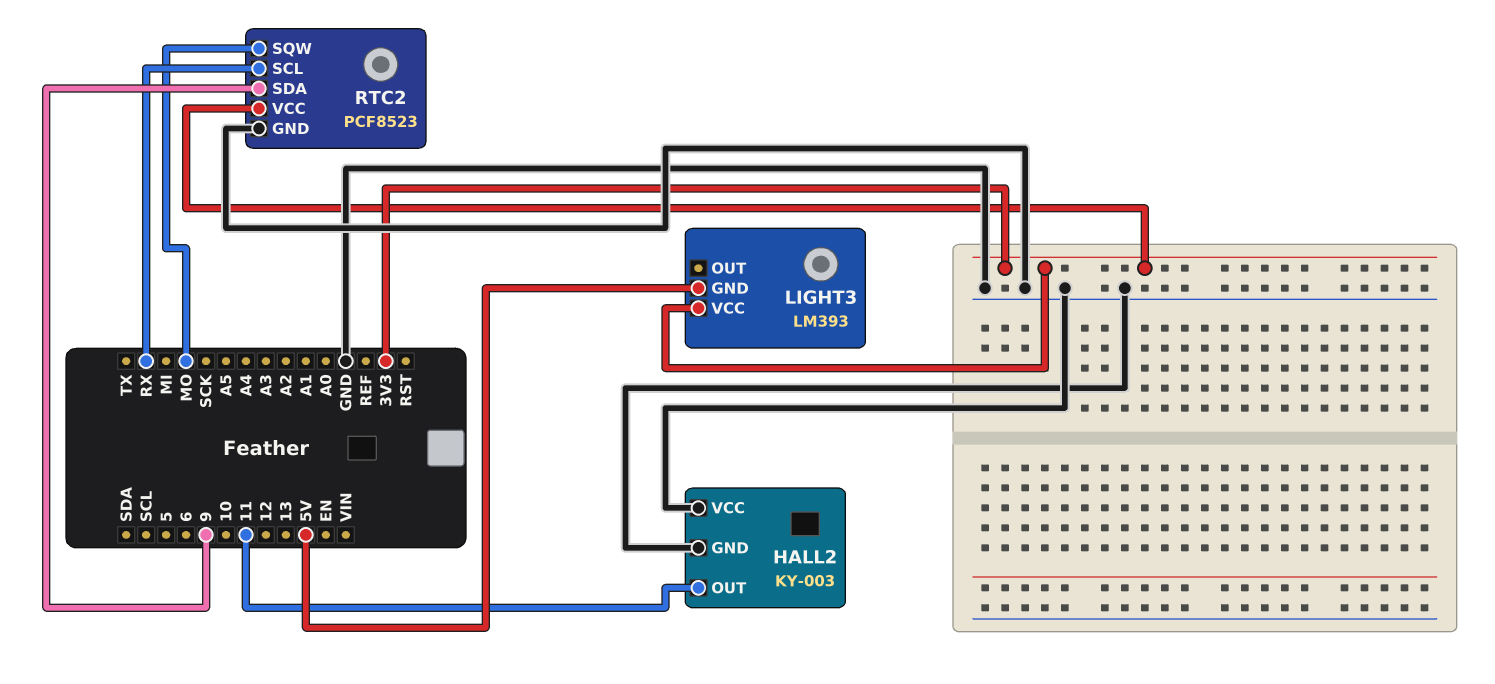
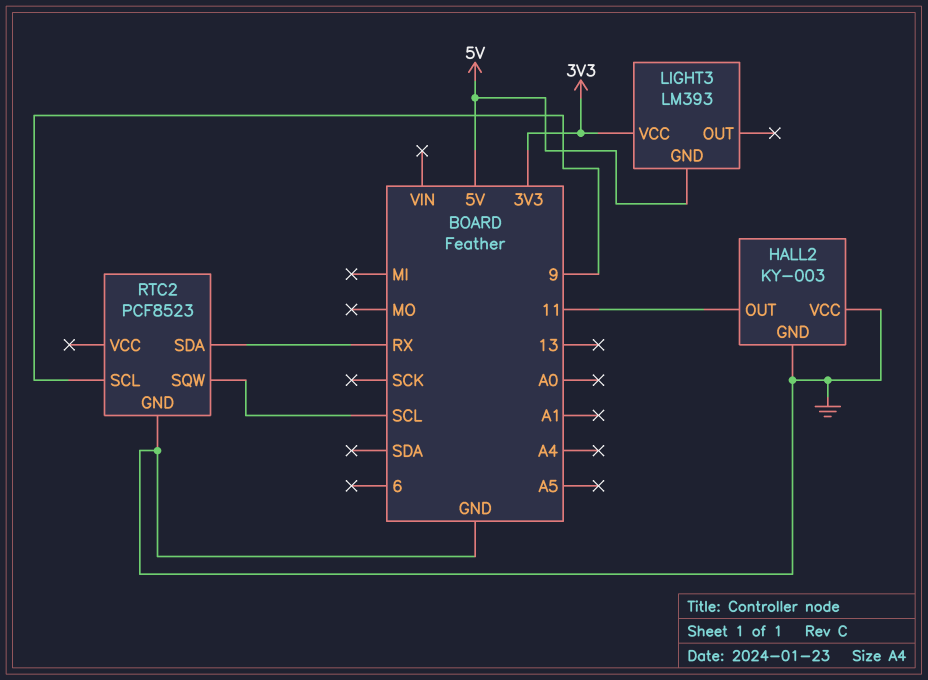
RTC2 pin SCL: RX -> 9
RTC2 pin SDA: 9 -> RX
RTC2 pin SQW: MO -> SCL
RTC2 pin VCC: 3V3 -> none

